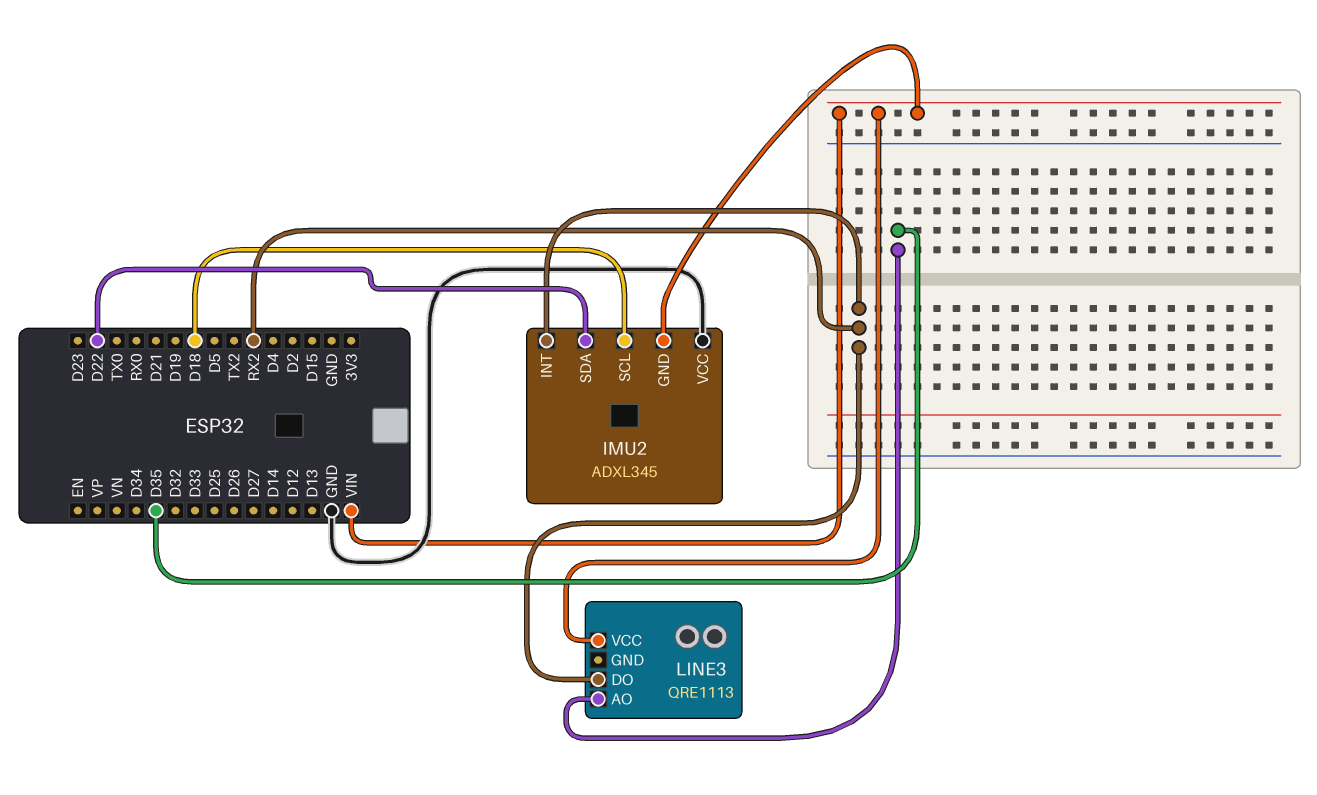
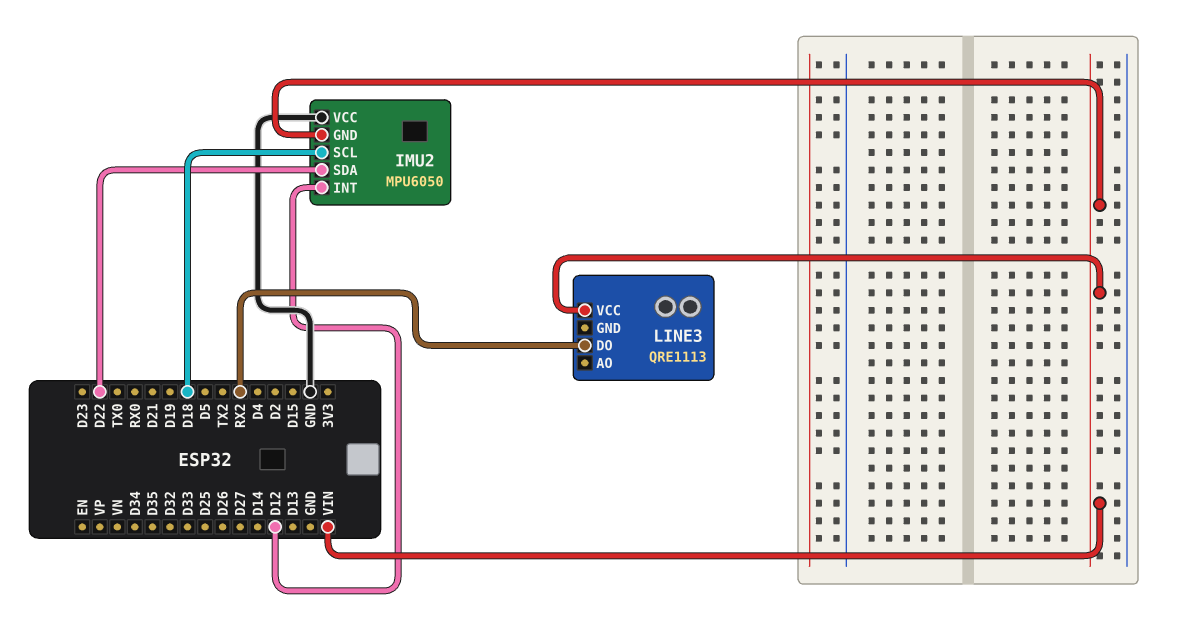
IMU2: ADXL345 -> MPU6050
IMU2 pin INT: RX2 -> D12
LINE3 pin AO: D35 -> none

